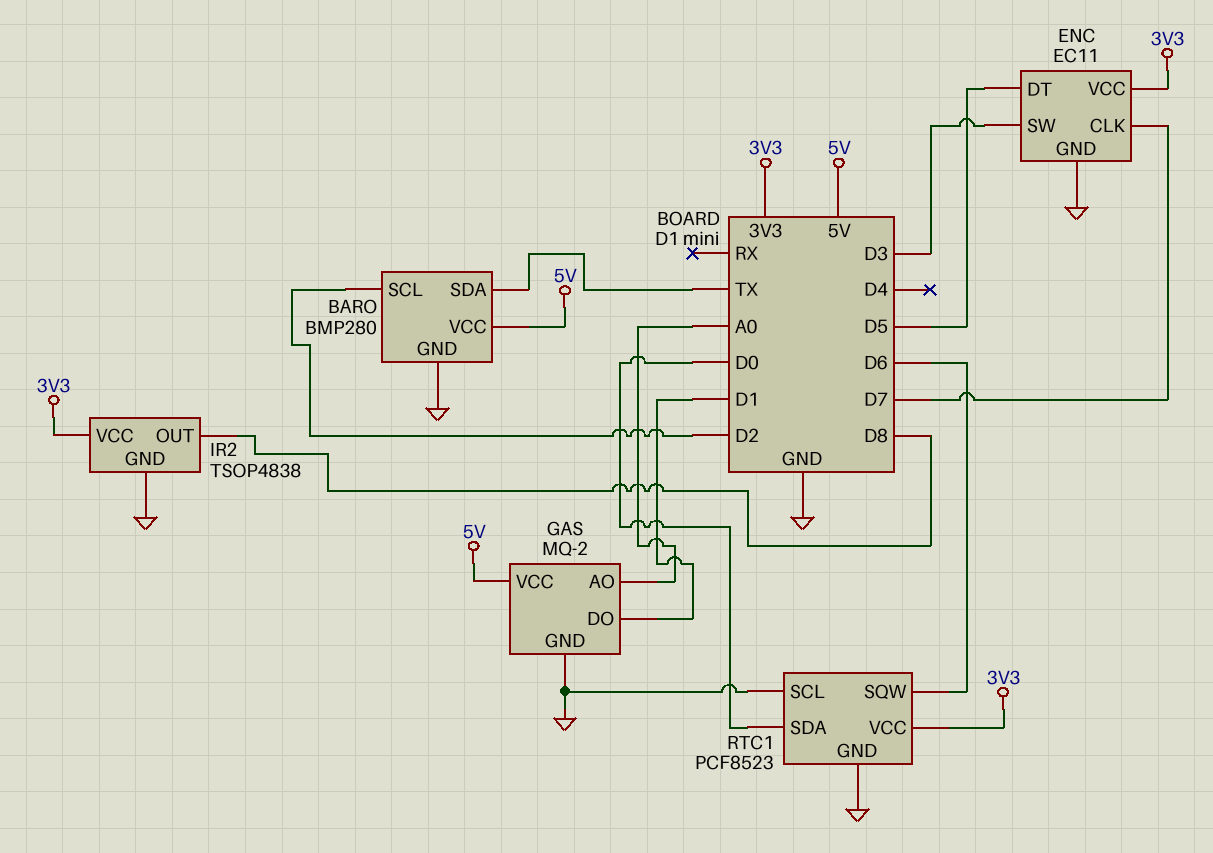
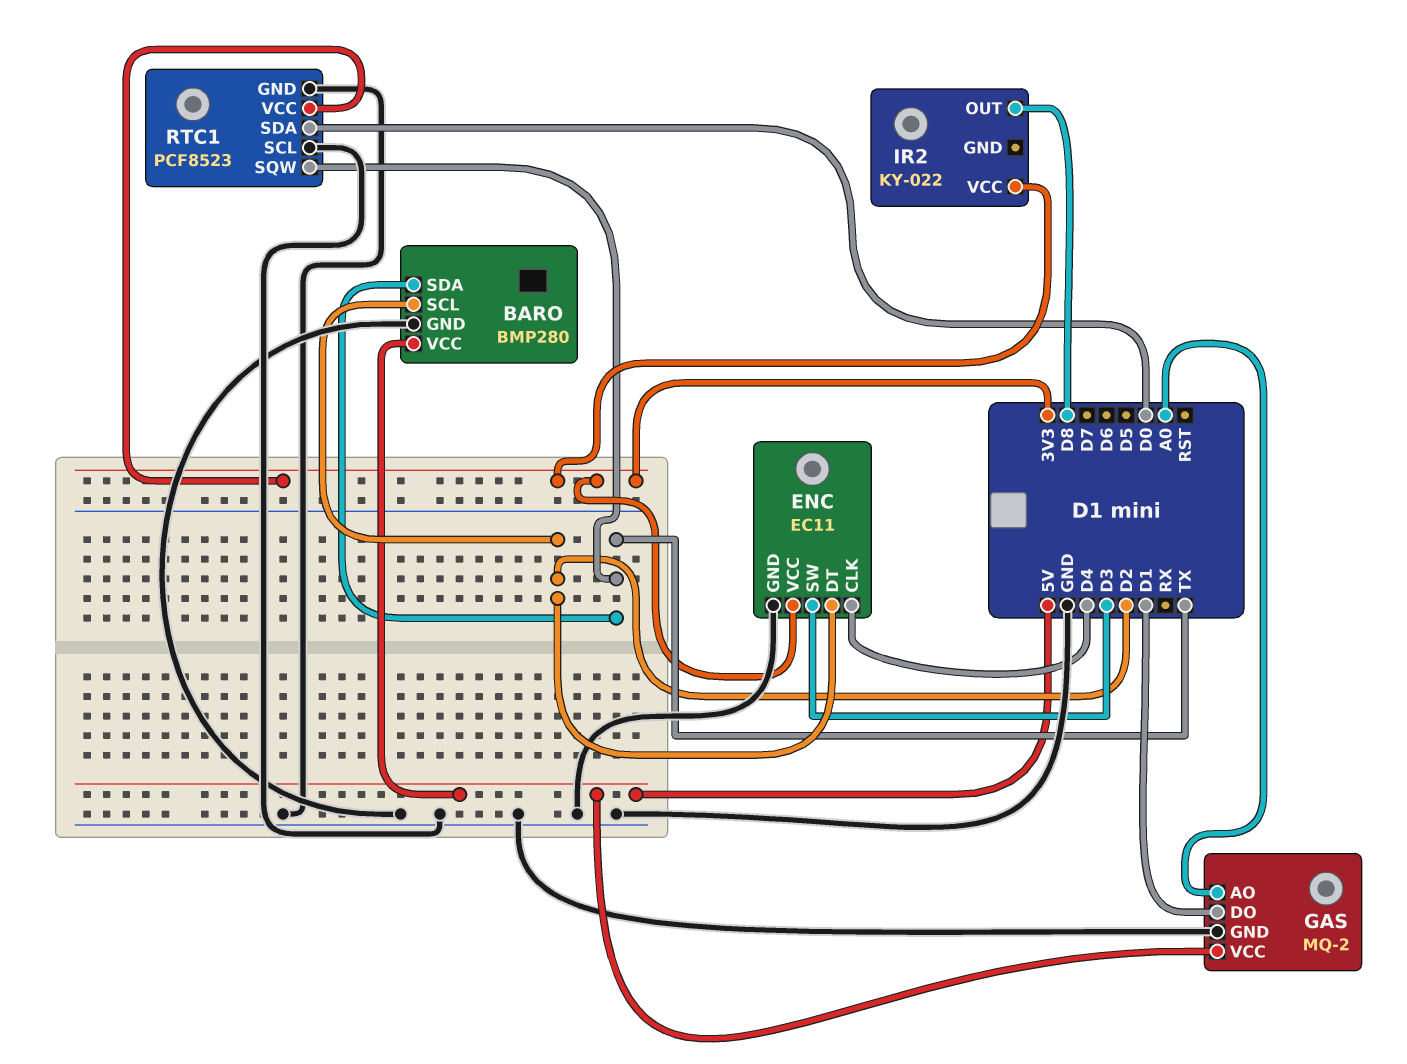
ENC pin CLK: D7 -> D4
ENC pin DT: D5 -> D2
IR2: TSOP4838 -> KY-022
IR2 pin GND: GND -> none
RTC1 pin SQW: D6 -> TX

